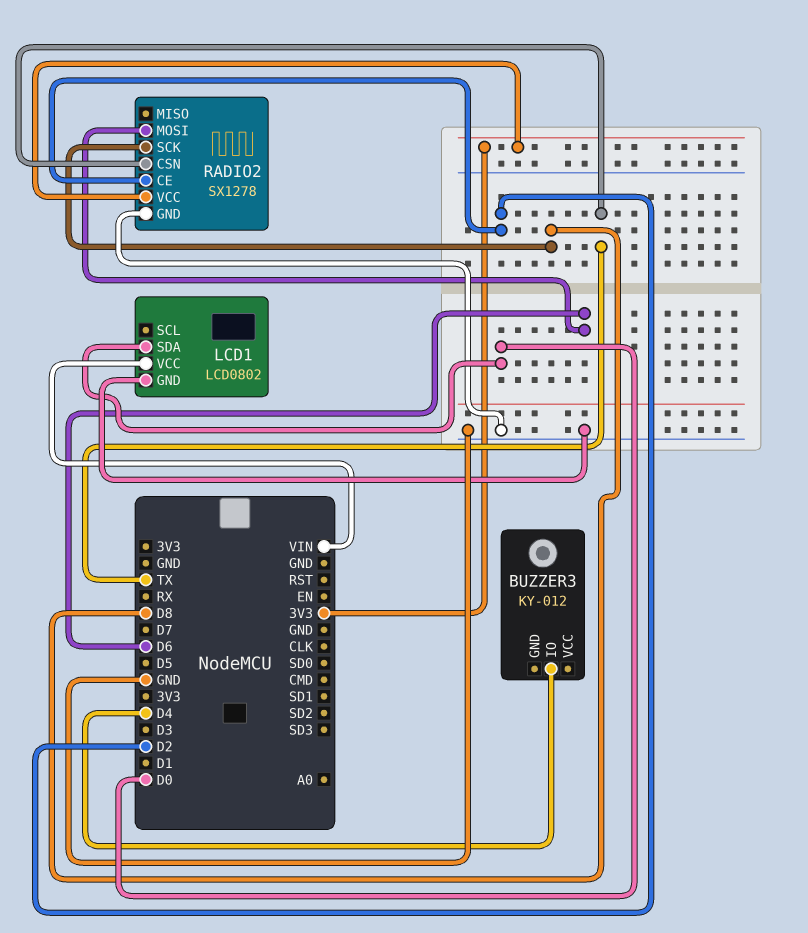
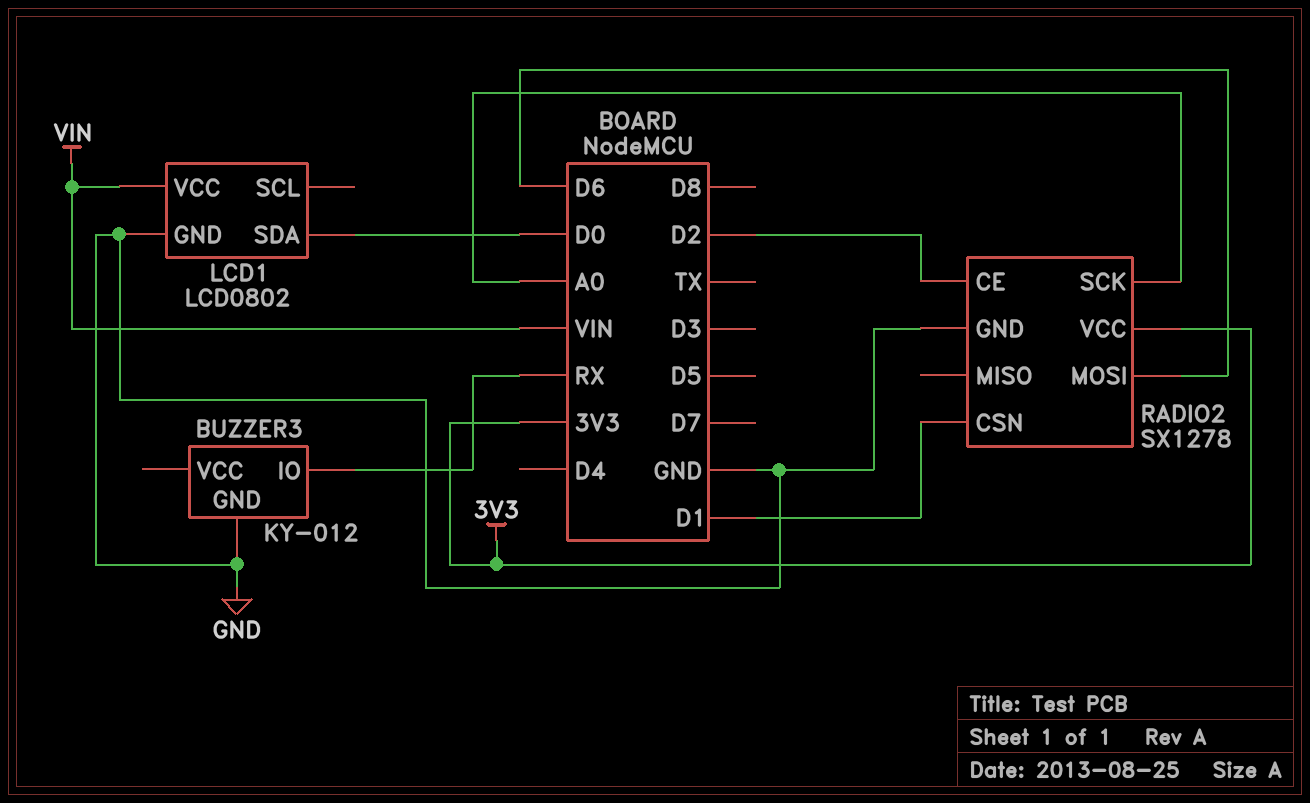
BUZZER3 pin GND: none -> GND
BUZZER3 pin IO: D4 -> RX
RADIO2 pin CSN: TX -> D1
RADIO2 pin SCK: D8 -> A0

